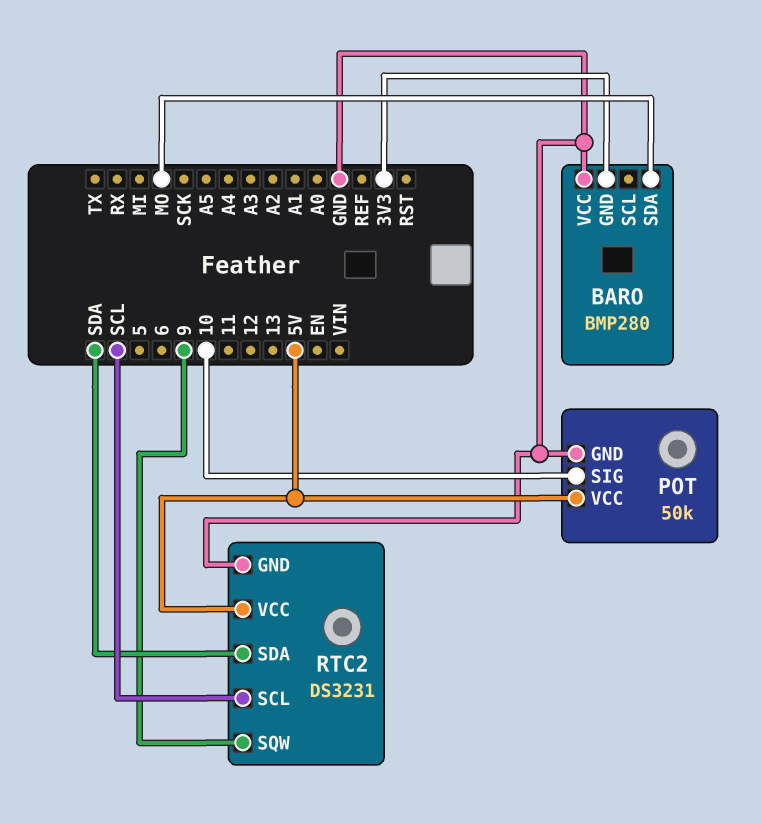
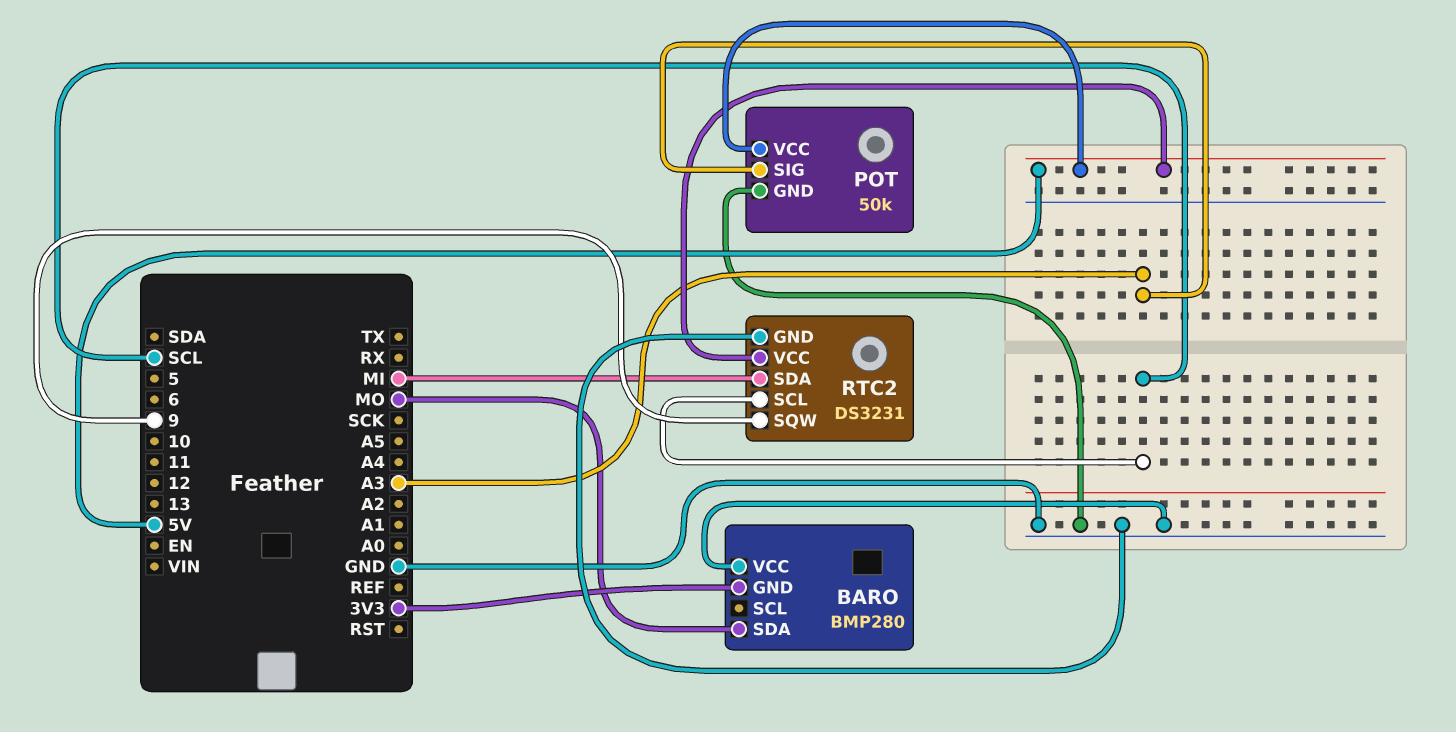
POT pin SIG: 10 -> A3
RTC2 pin SDA: SDA -> MI

